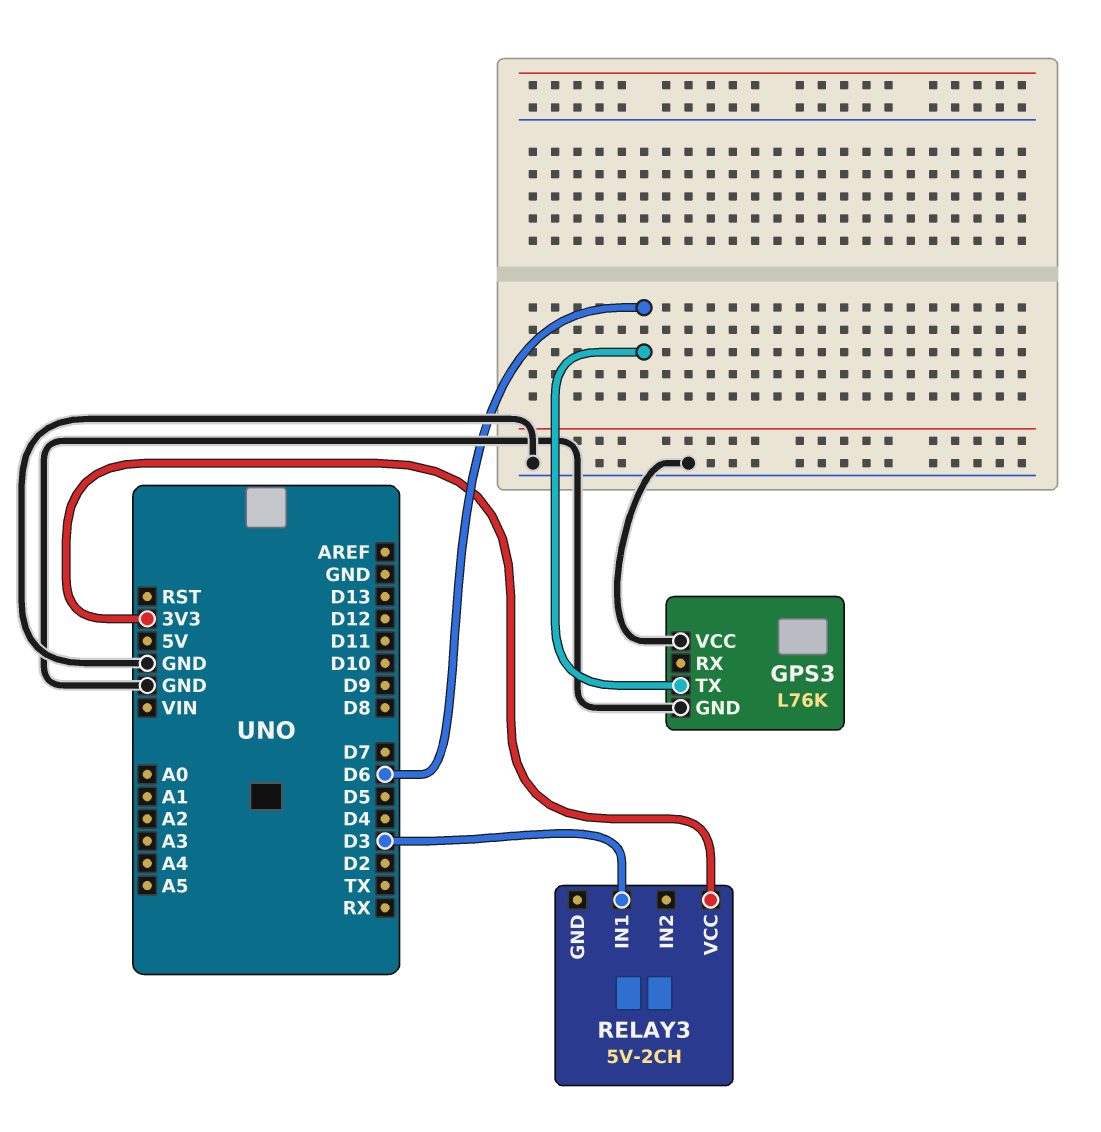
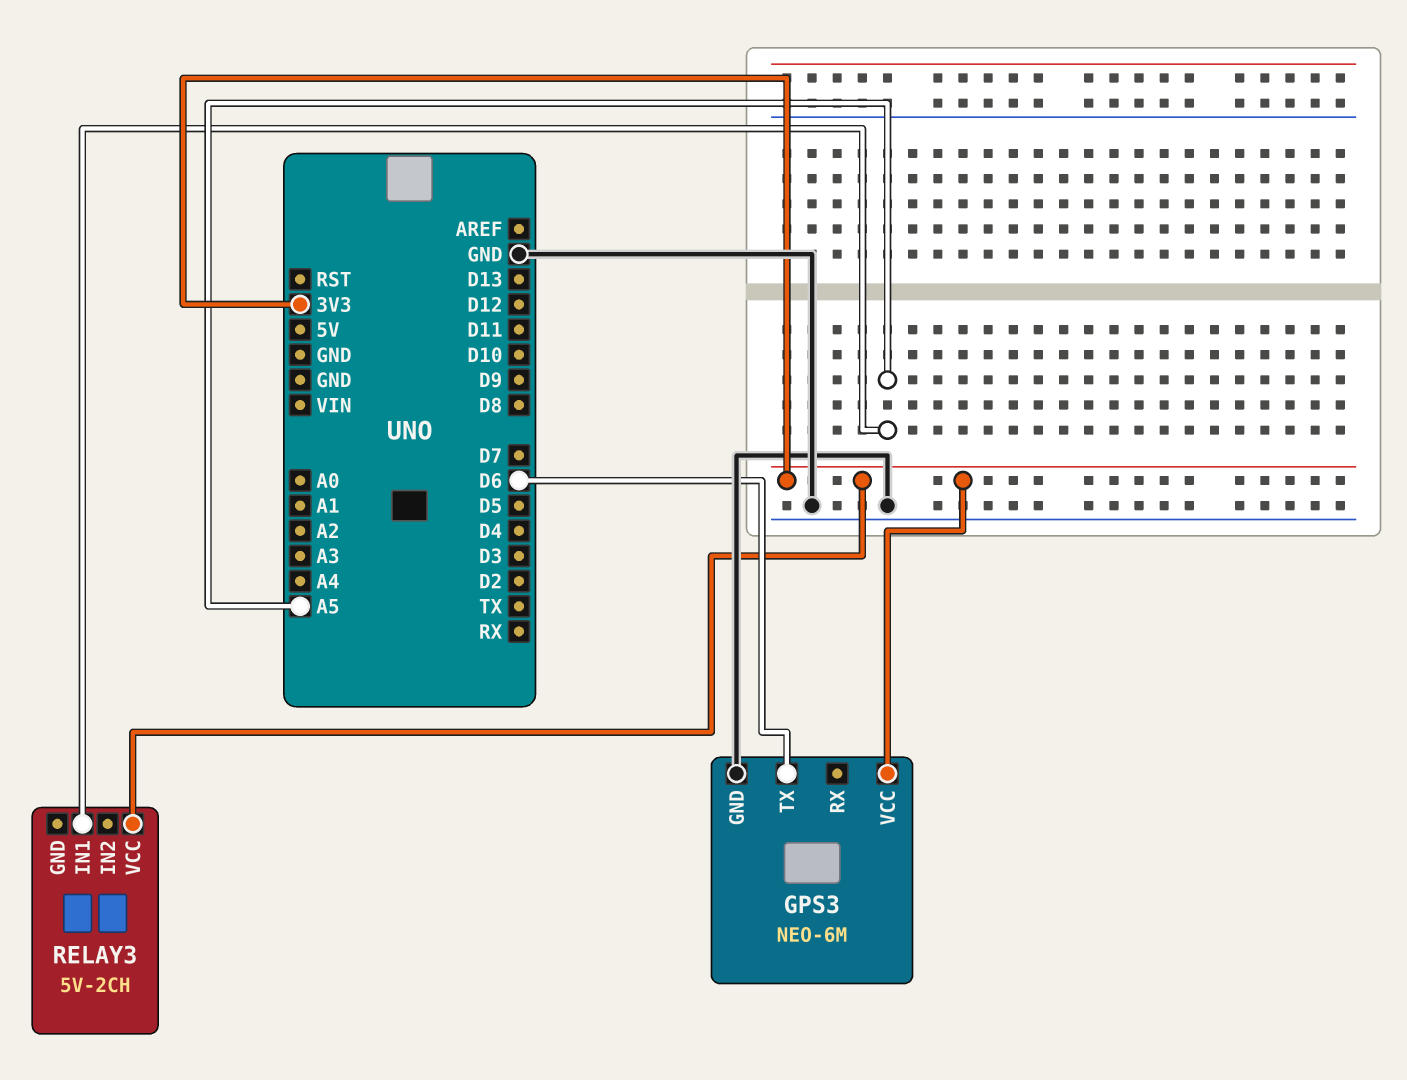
GPS3: L76K -> NEO-6M
GPS3 pin VCC: GND -> 3V3
RELAY3 pin IN1: D3 -> A5

